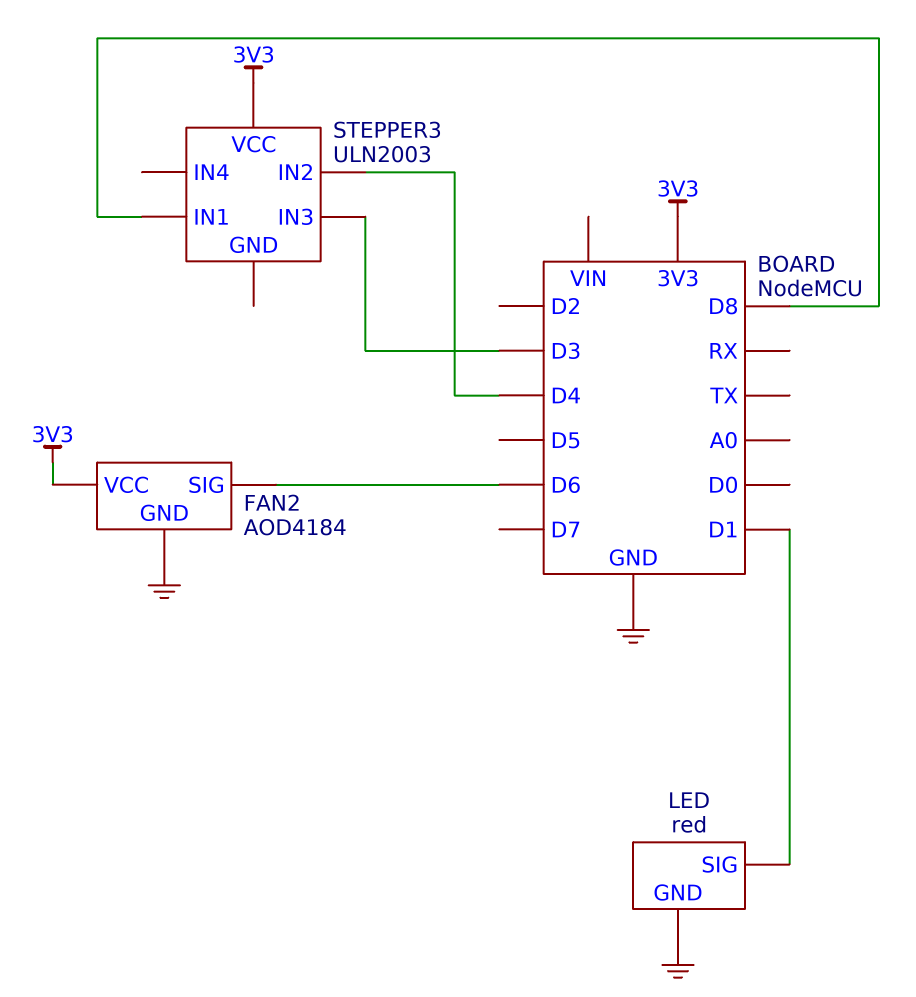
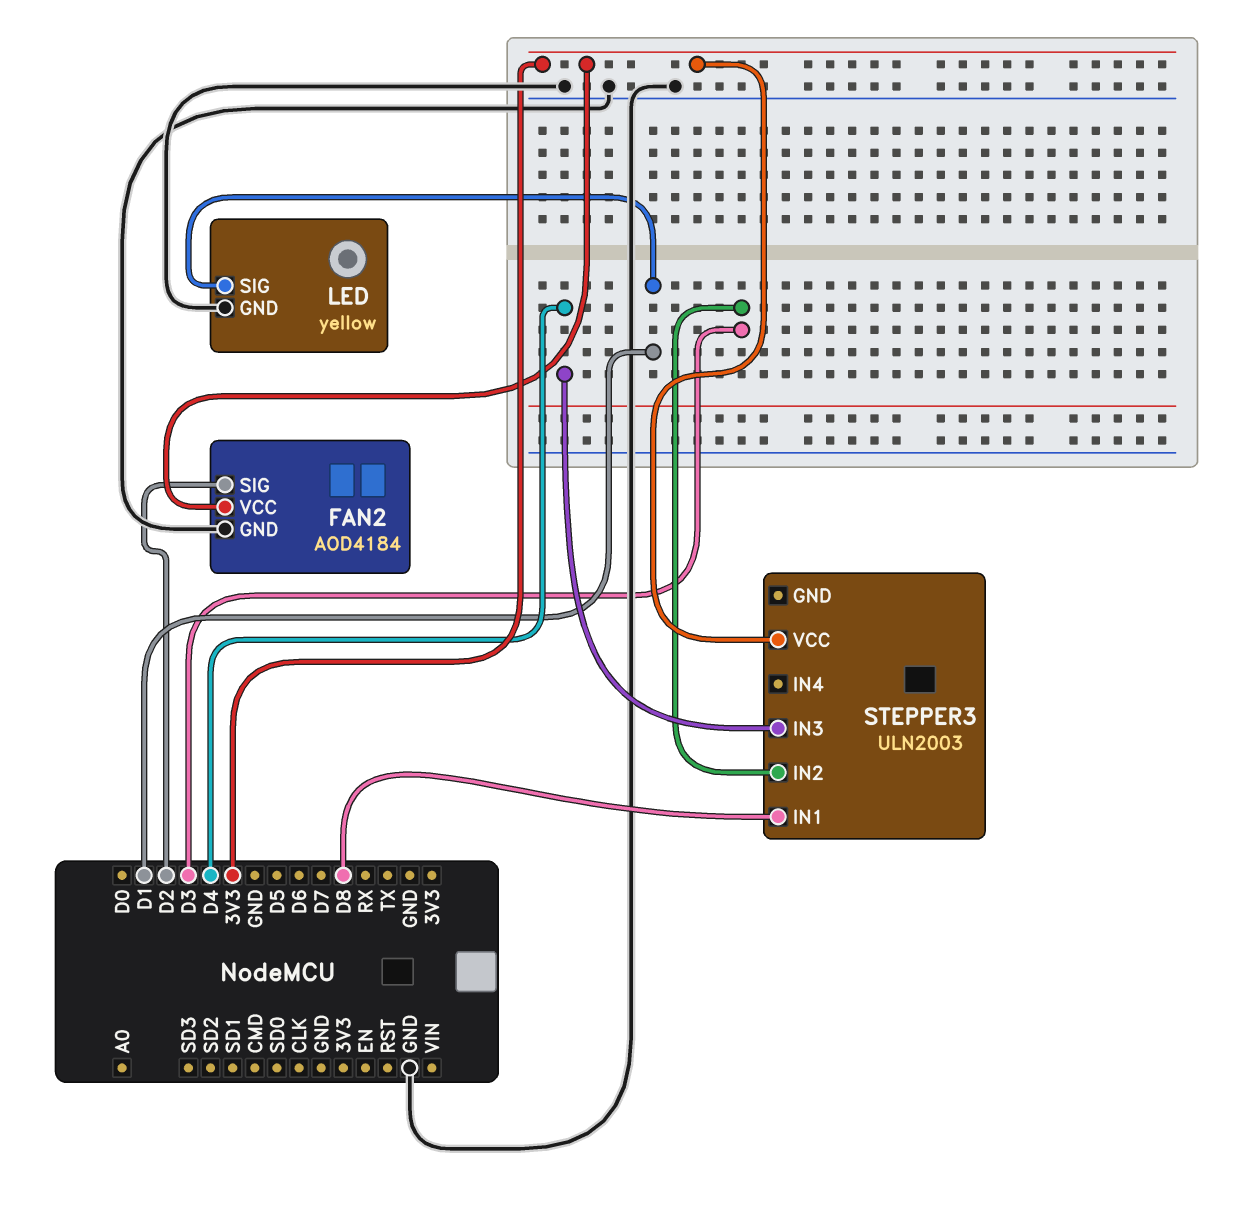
FAN2 pin SIG: D6 -> D2
LED: red -> yellow
STEPPER3 pin IN2: D4 -> D3
STEPPER3 pin IN3: D3 -> D4

